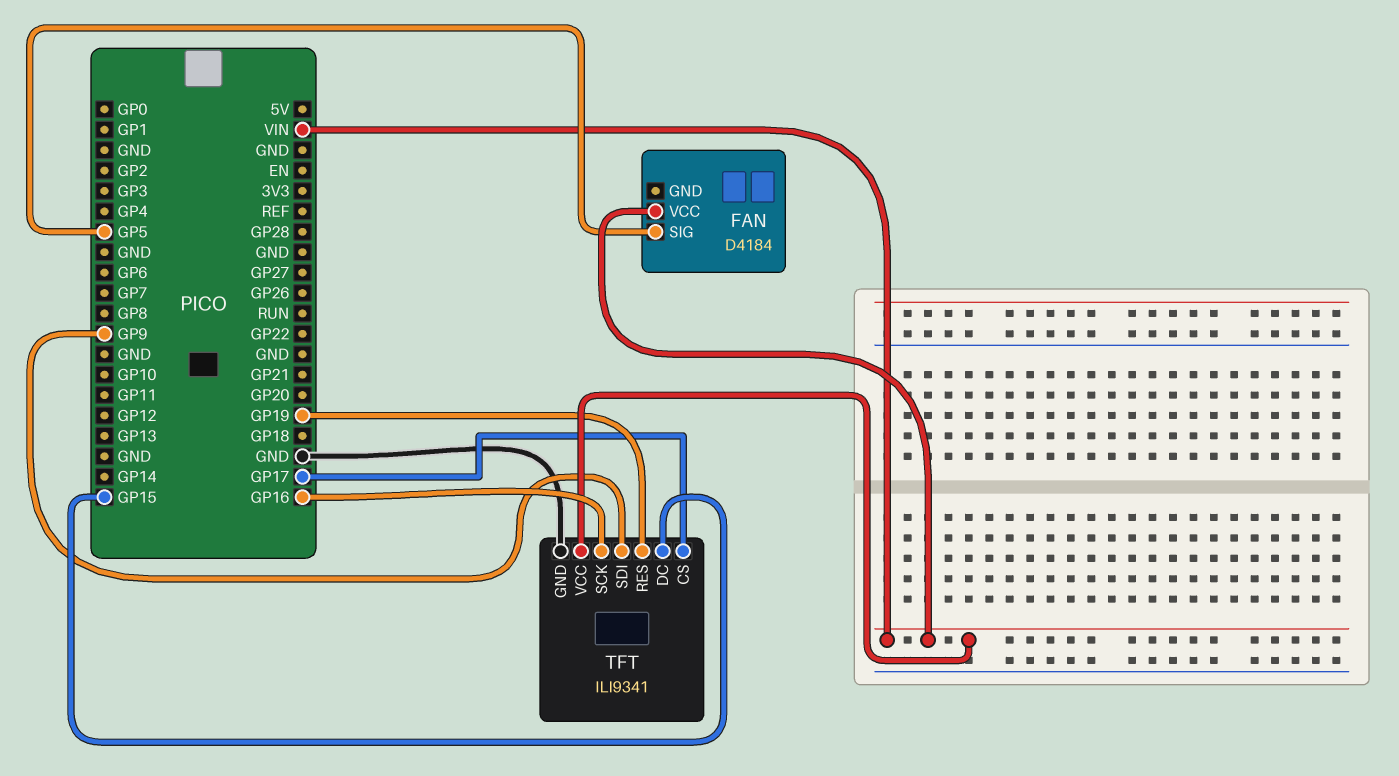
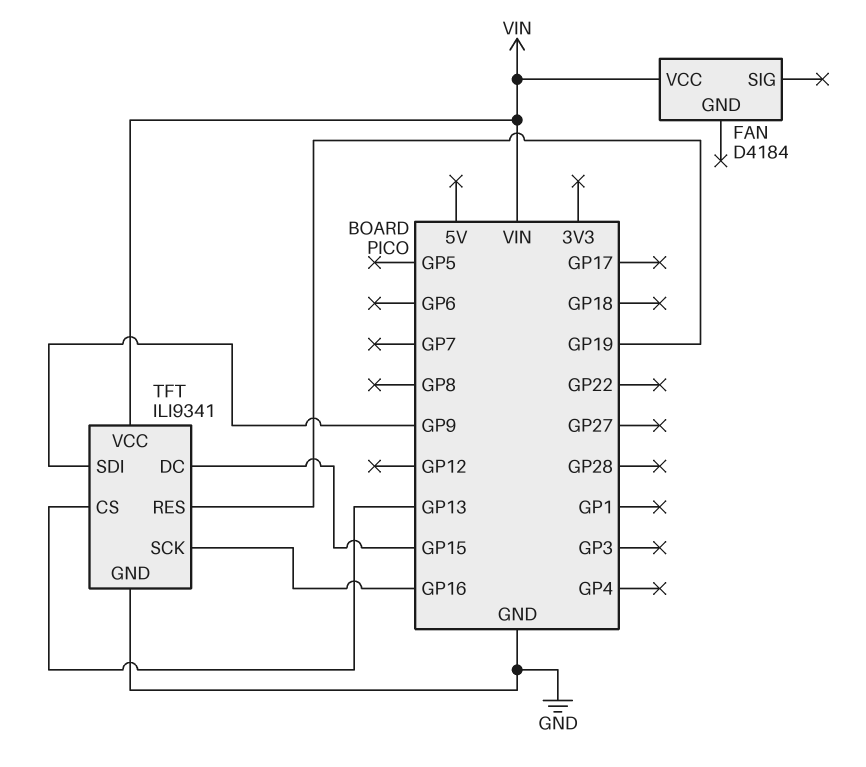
FAN pin SIG: GP5 -> none
TFT pin CS: GP17 -> GP13

